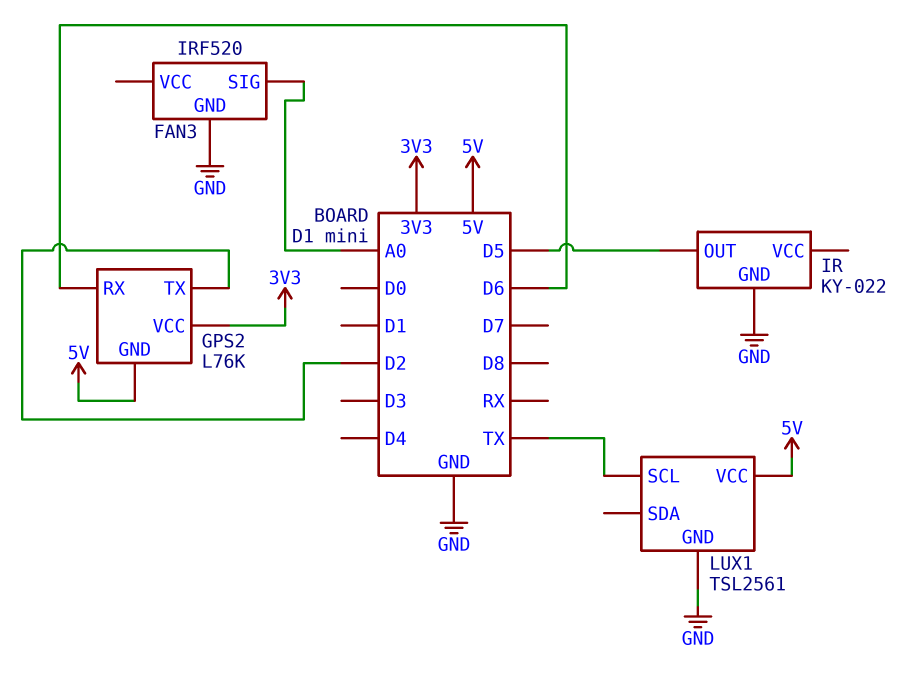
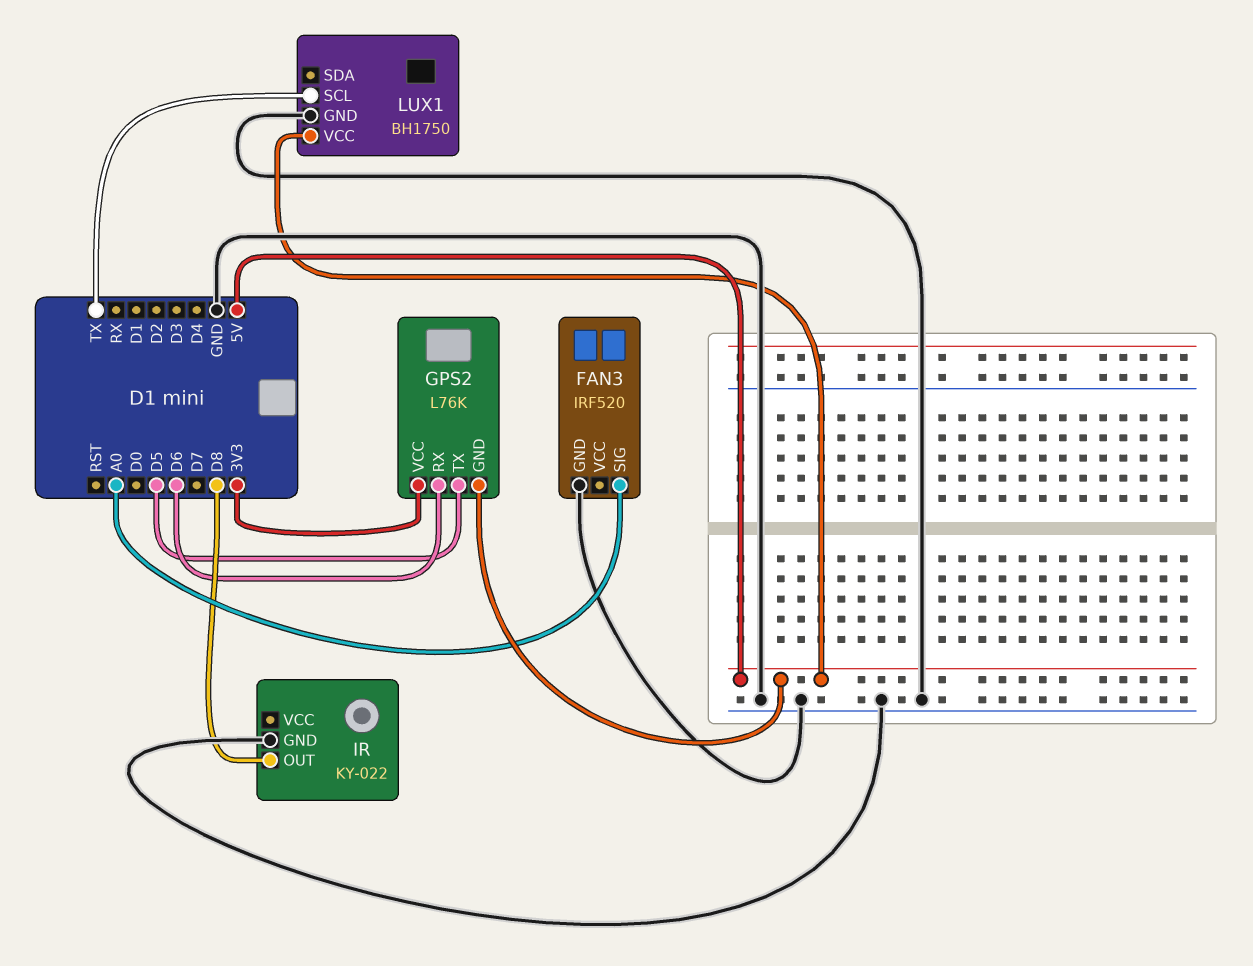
GPS2 pin TX: D2 -> D5
IR pin OUT: D5 -> D8
LUX1: TSL2561 -> BH1750

